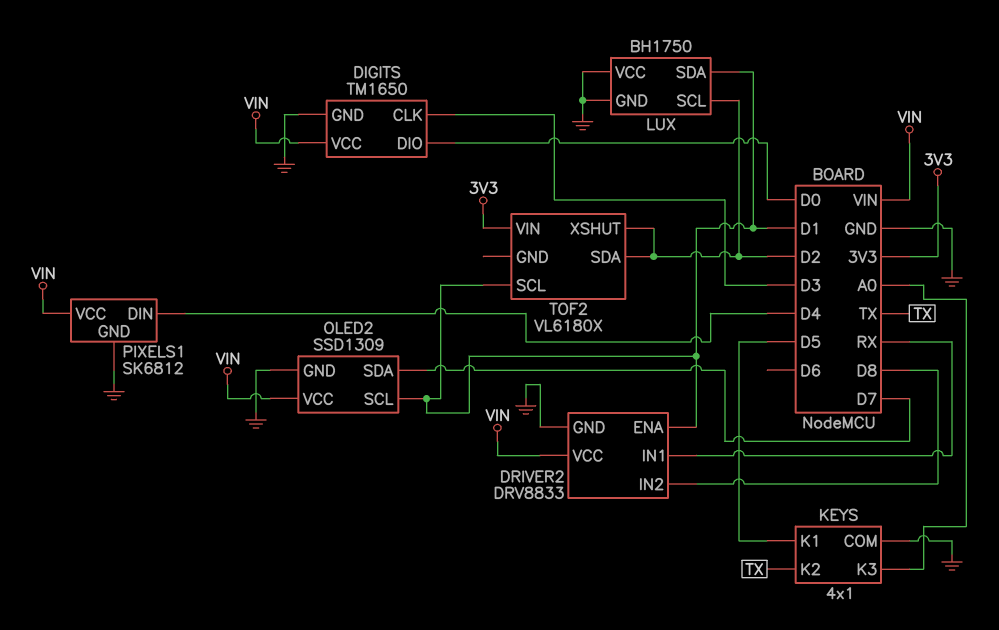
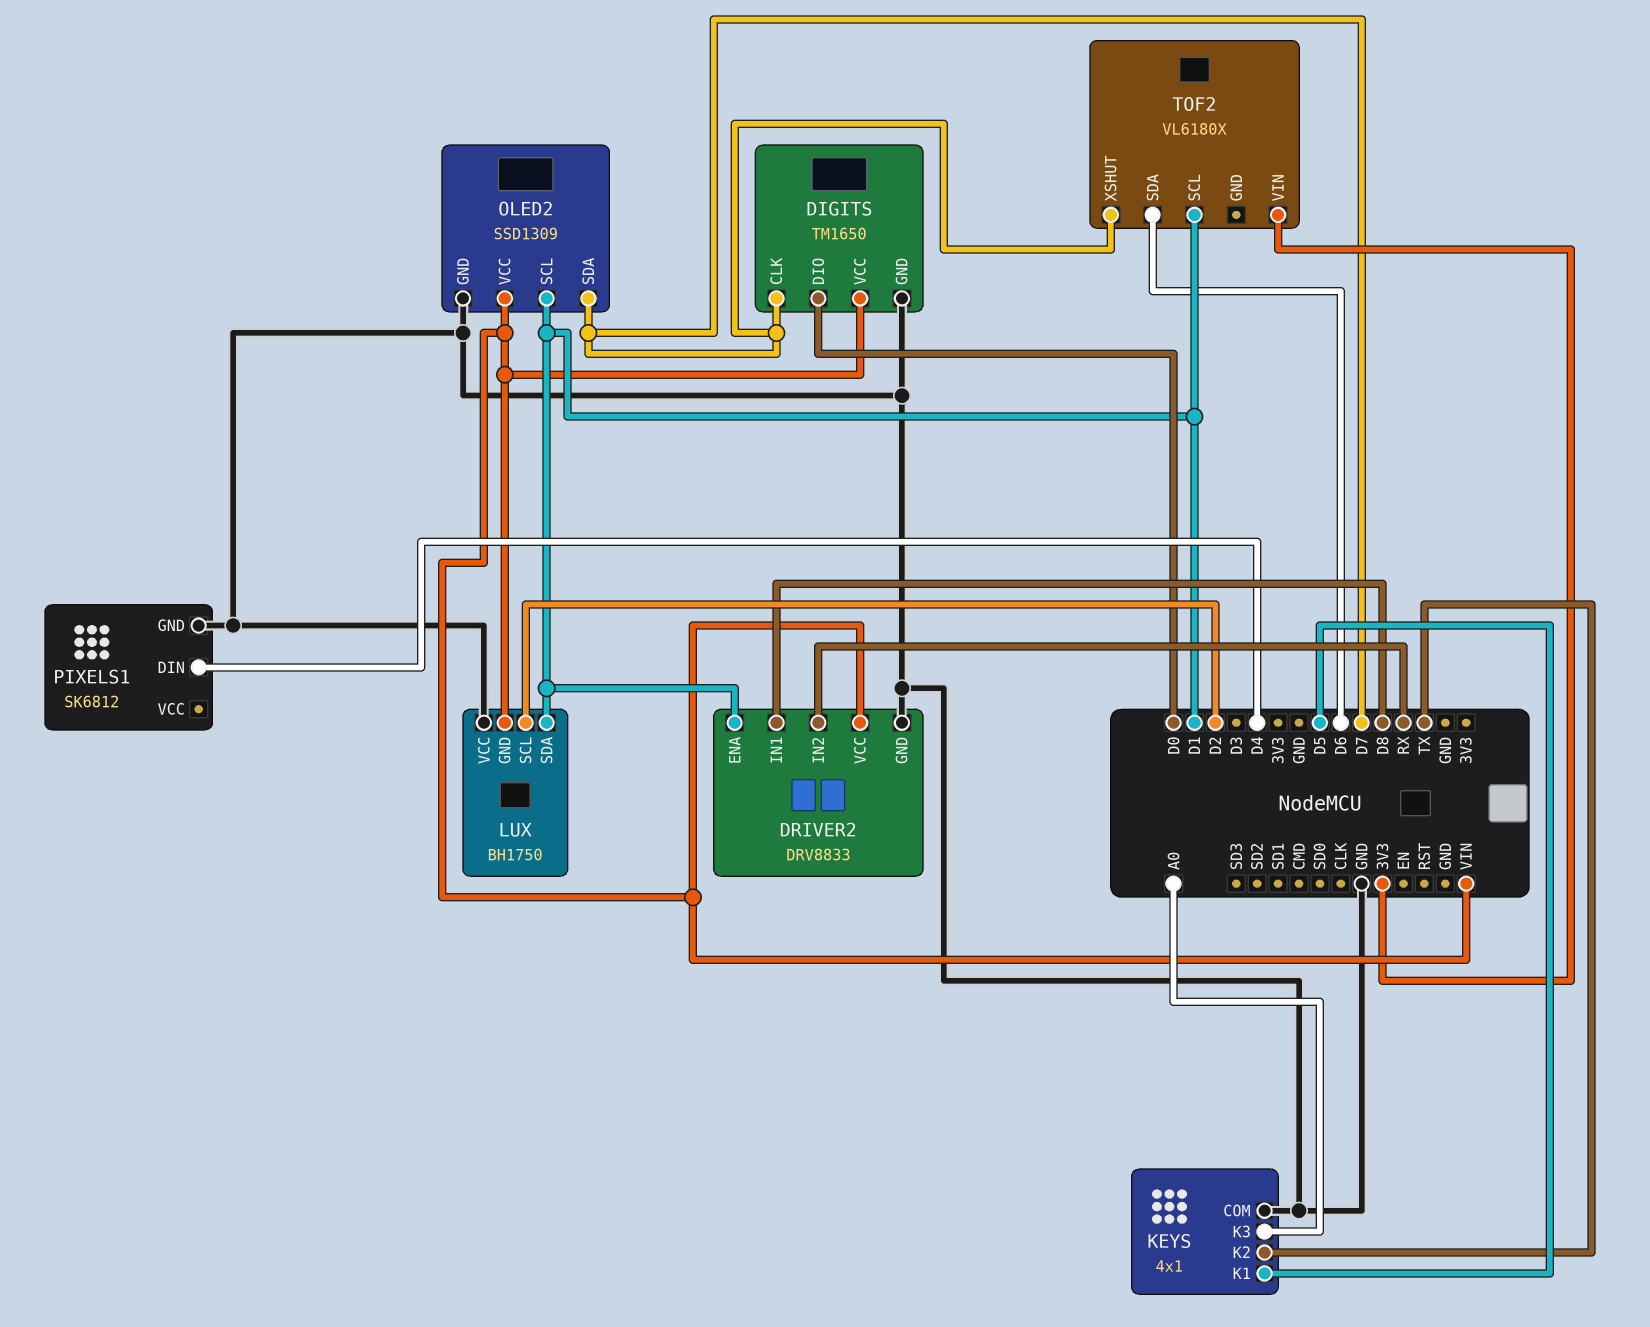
DIGITS pin CLK: D3 -> D7
DRIVER2 pin IN1: RX -> D8
DRIVER2 pin IN2: D8 -> RX
LUX pin GND: GND -> VIN
PIXELS1 pin VCC: VIN -> none
TOF2 pin SDA: D2 -> D6
TOF2 pin XSHUT: D2 -> D7

